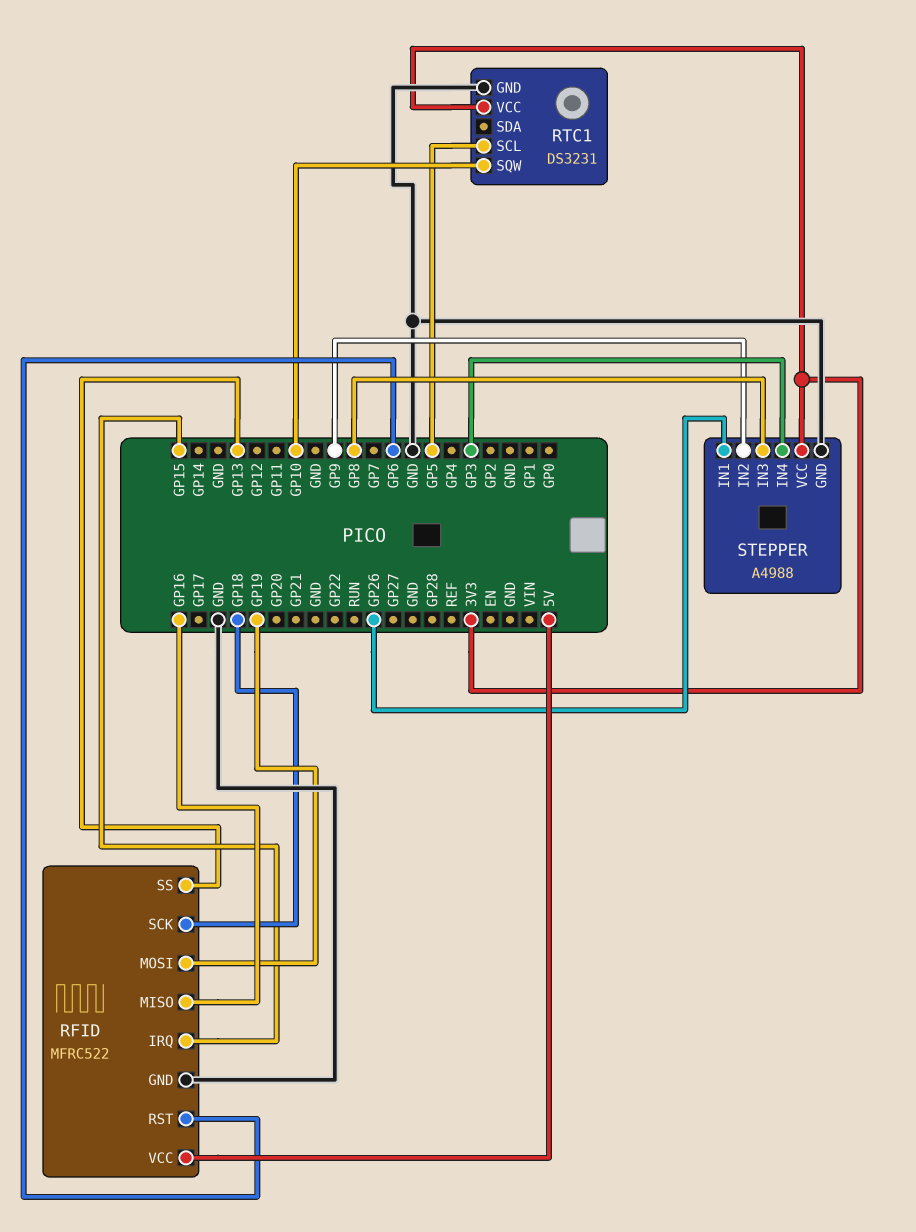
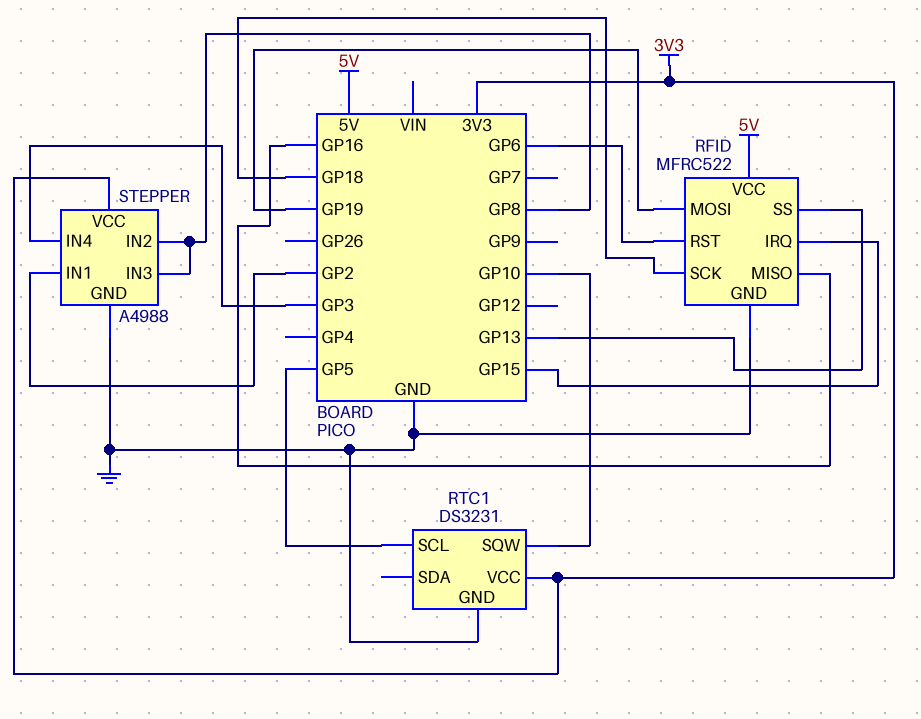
STEPPER pin IN1: GP26 -> GP2
STEPPER pin IN2: GP9 -> GP8

